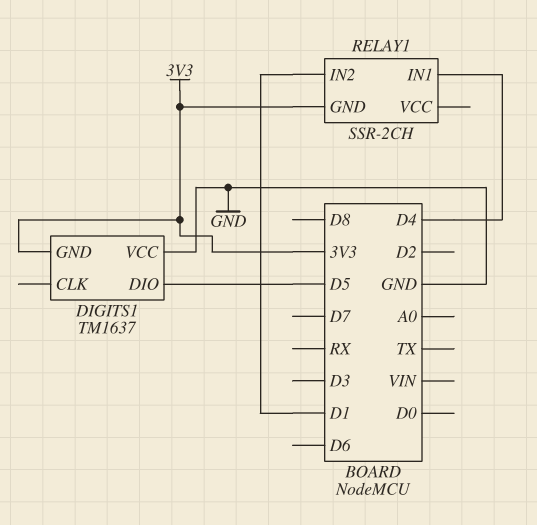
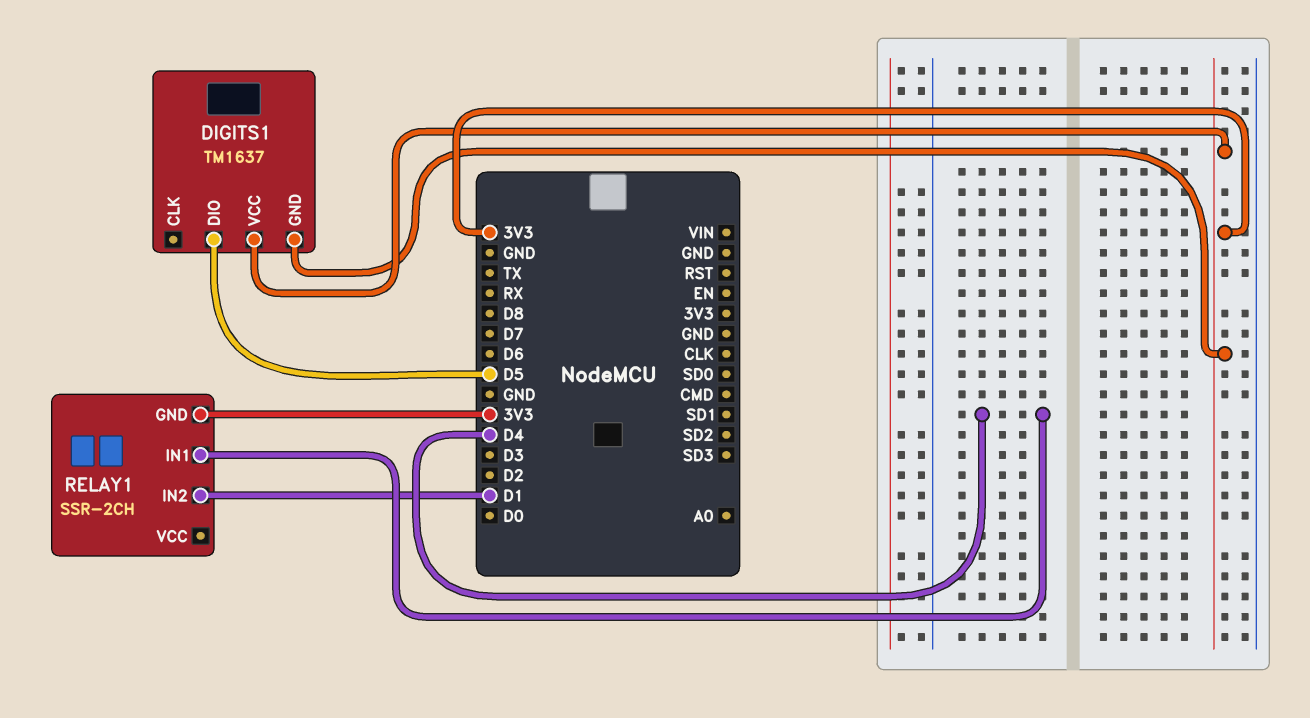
DIGITS1 pin VCC: GND -> 3V3

